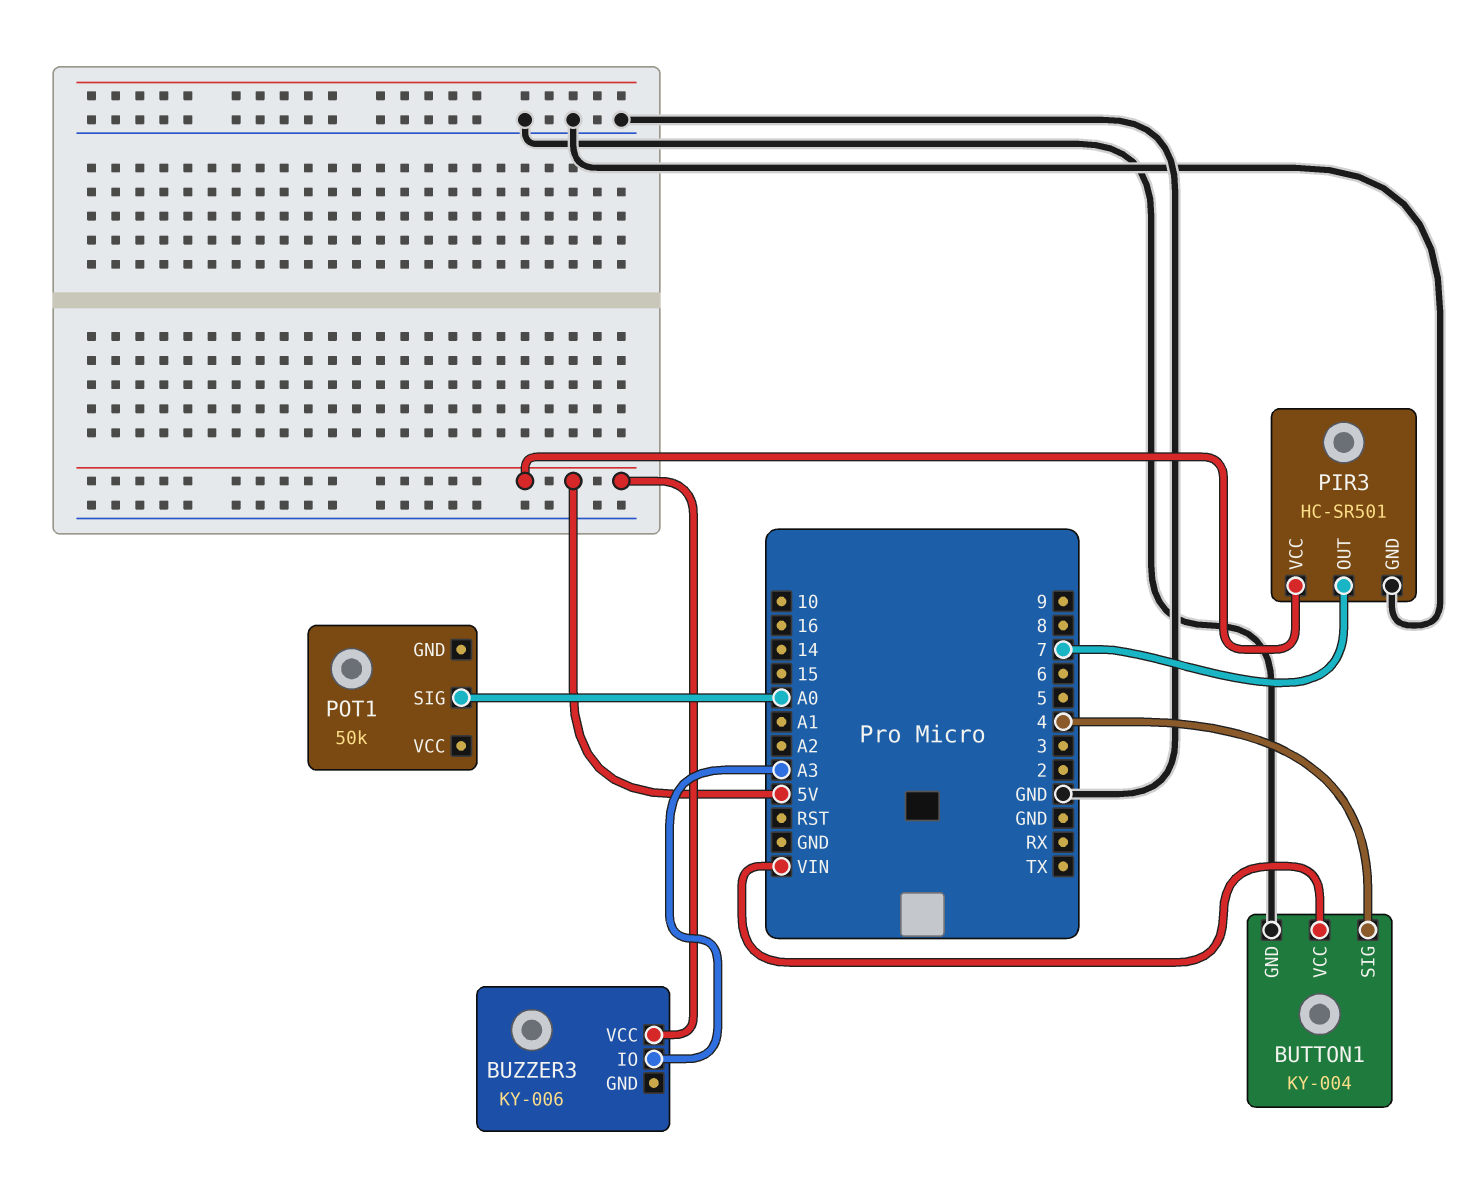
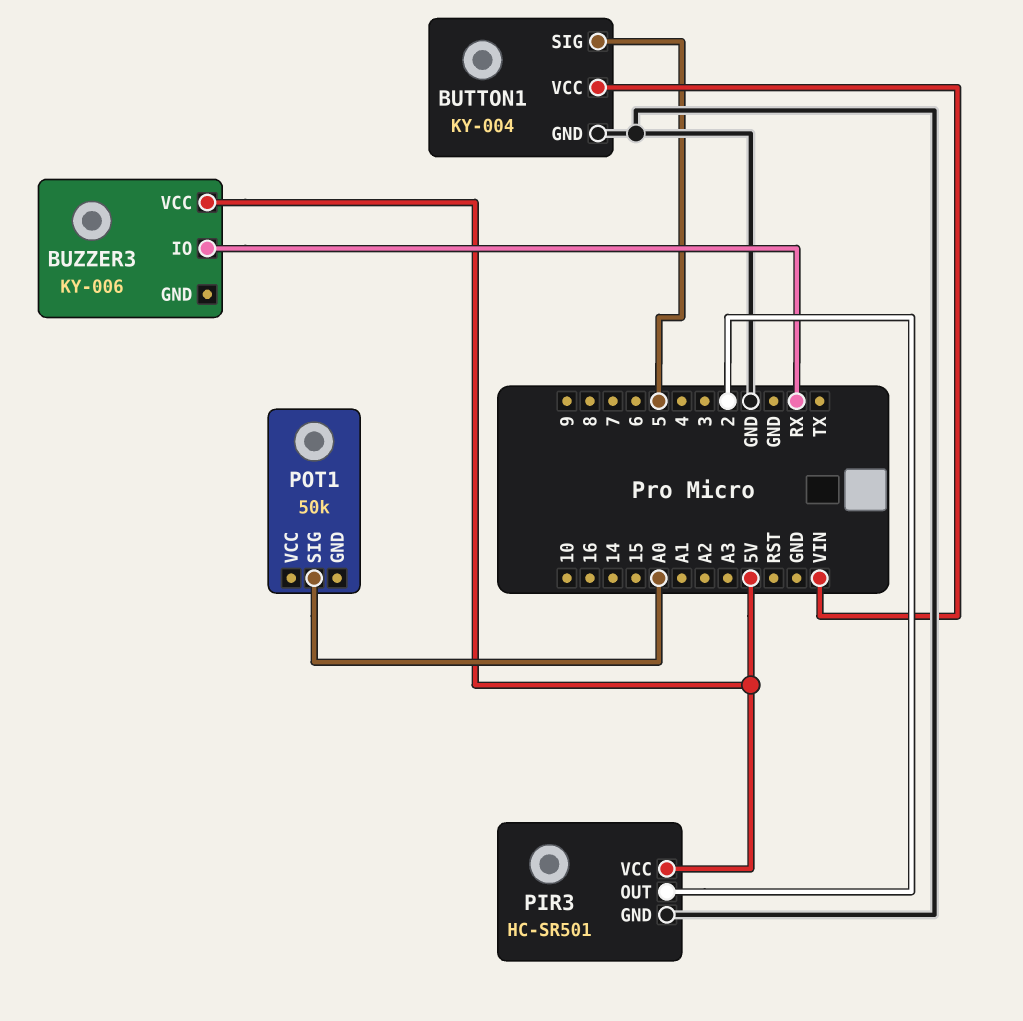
BUTTON1 pin SIG: 4 -> 5
BUZZER3 pin IO: A3 -> RX
PIR3 pin OUT: 7 -> 2

